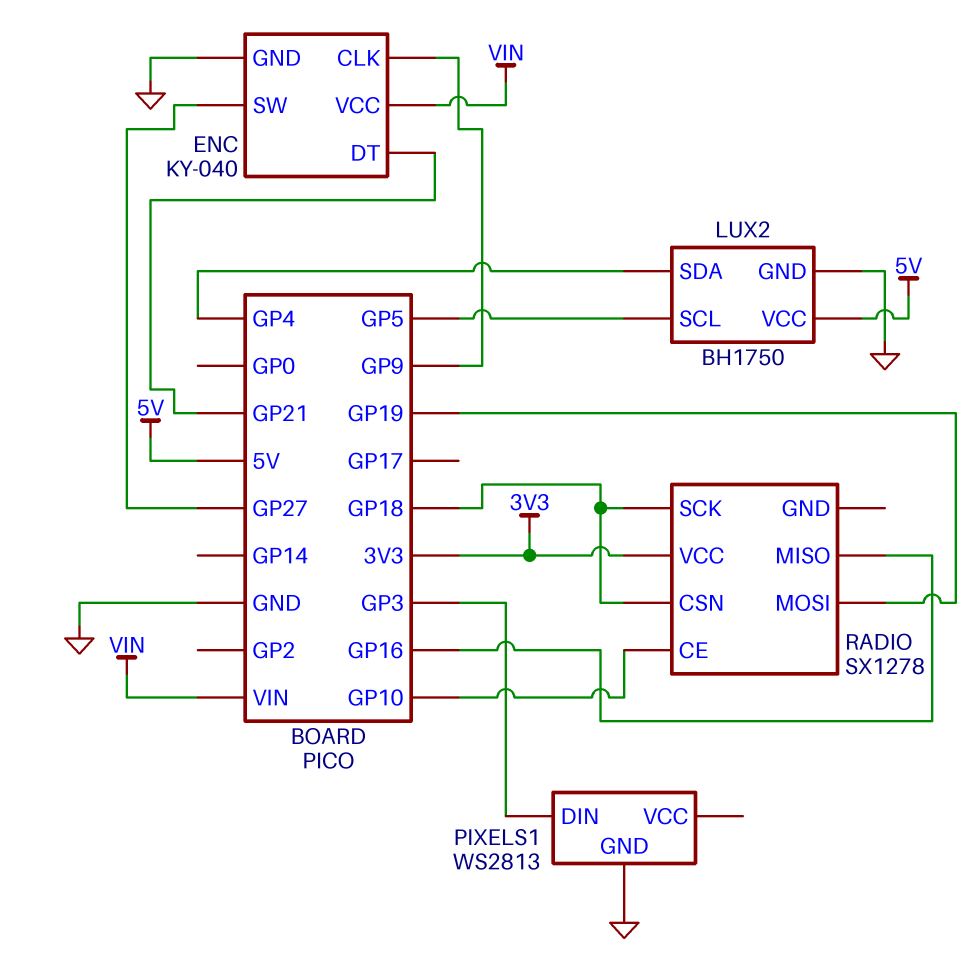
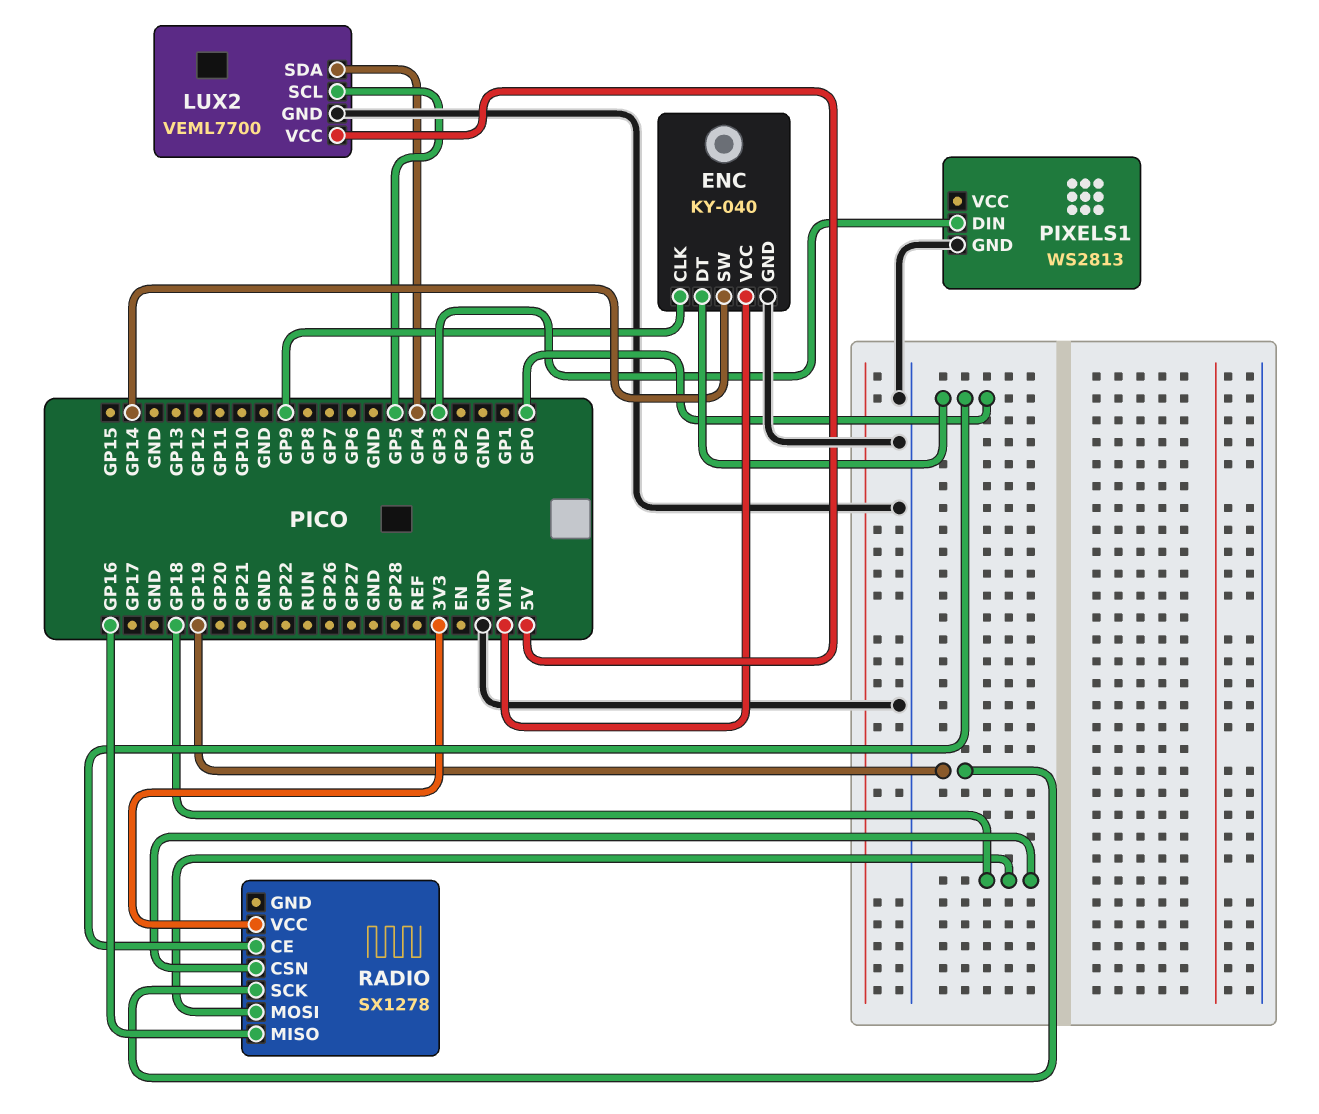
ENC pin DT: GP21 -> GP0
ENC pin SW: GP27 -> GP14
LUX2: BH1750 -> VEML7700
RADIO pin CE: GP10 -> GP0
RADIO pin MOSI: GP19 -> GP18
RADIO pin SCK: GP18 -> GP19

